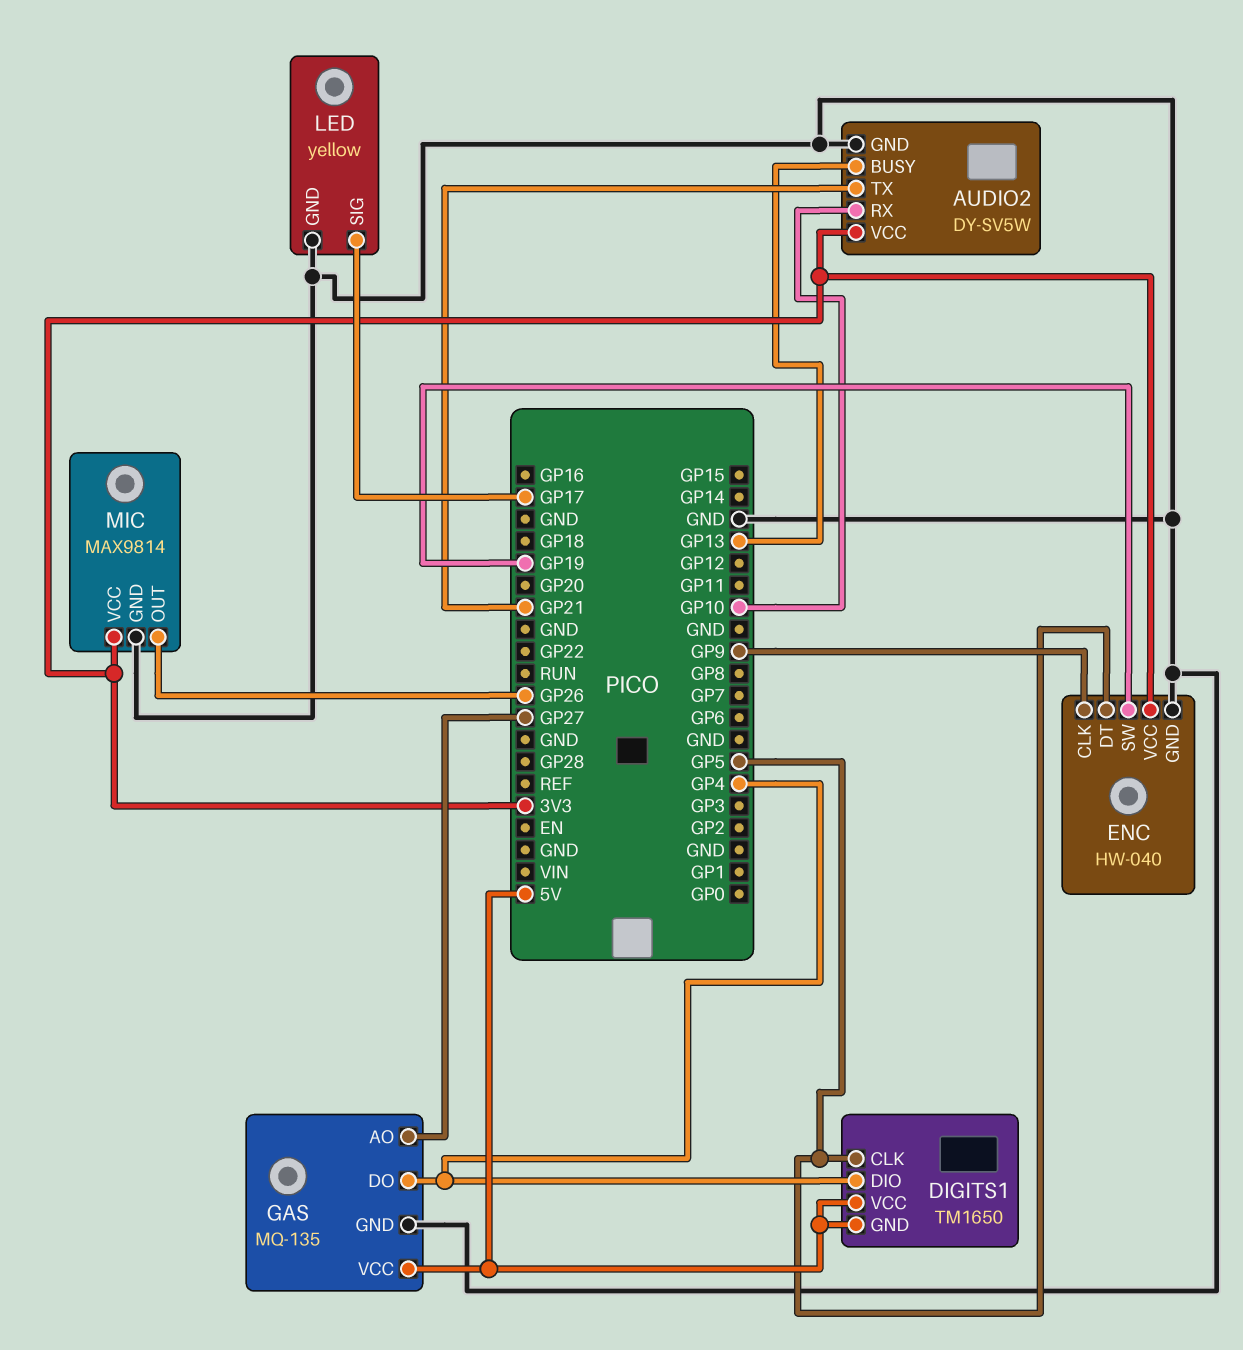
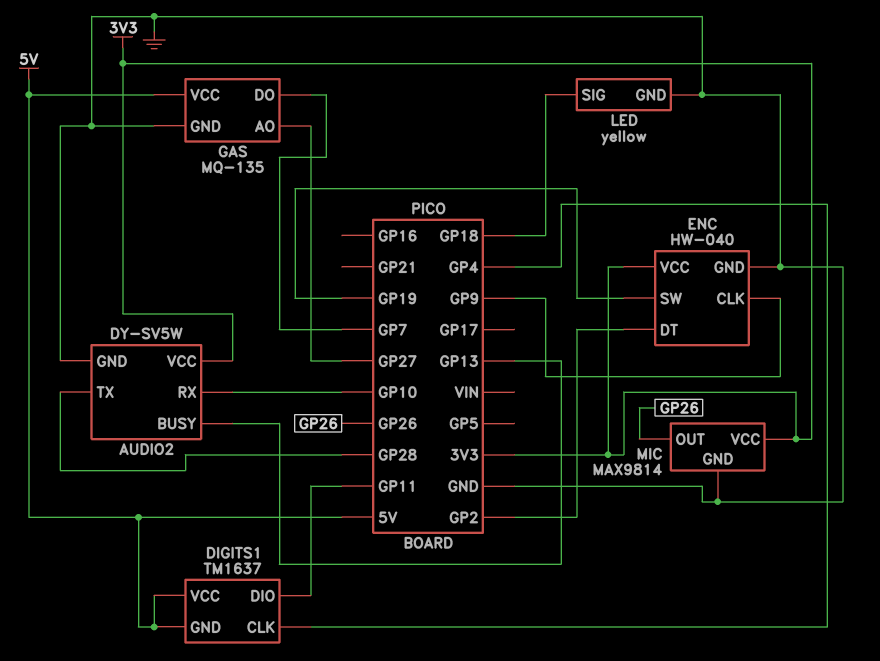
AUDIO2 pin TX: GP21 -> GP28
DIGITS1: TM1650 -> TM1637
DIGITS1 pin CLK: GP5 -> GP4
DIGITS1 pin DIO: GP4 -> GP11
ENC pin DT: GP5 -> GP2
GAS pin DO: GP4 -> GP7
LED pin SIG: GP17 -> GP18

